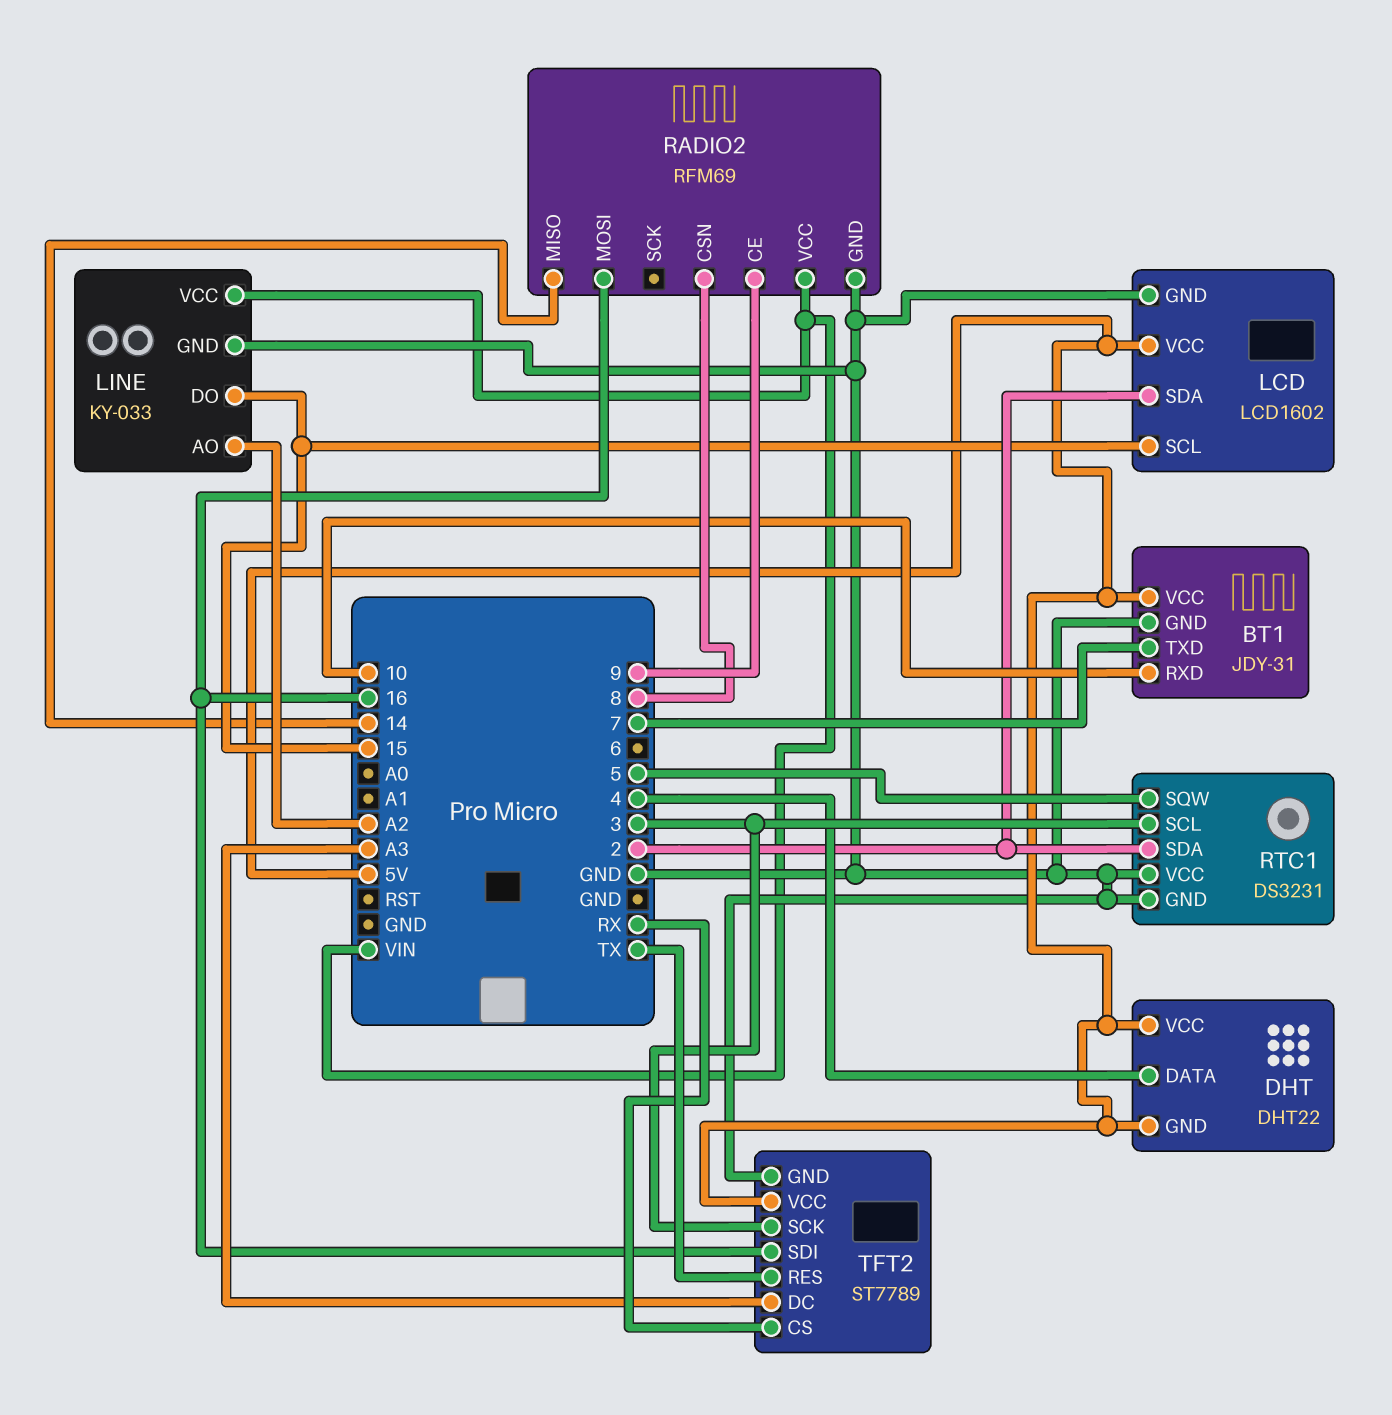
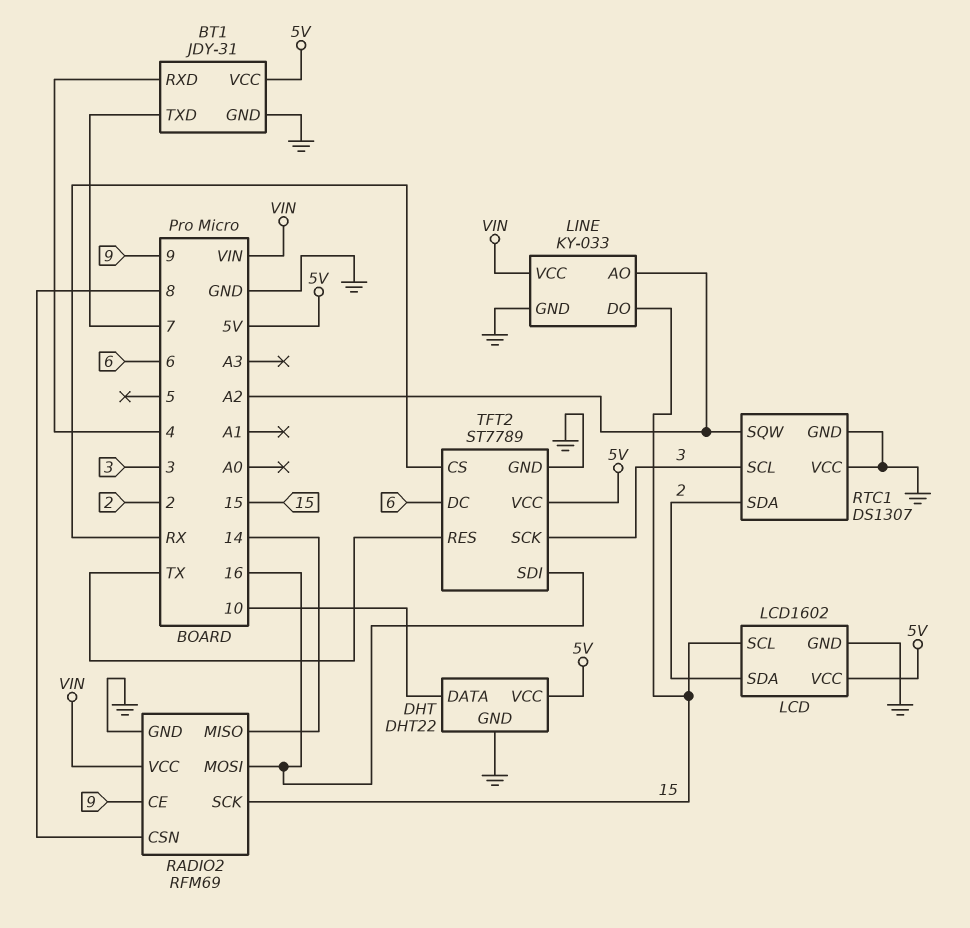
BT1 pin RXD: 10 -> 4
DHT pin DATA: 4 -> 10
DHT pin GND: 5V -> GND
RADIO2 pin SCK: none -> 15
RTC1: DS3231 -> DS1307
RTC1 pin SQW: 5 -> A2
TFT2 pin DC: A3 -> 6

